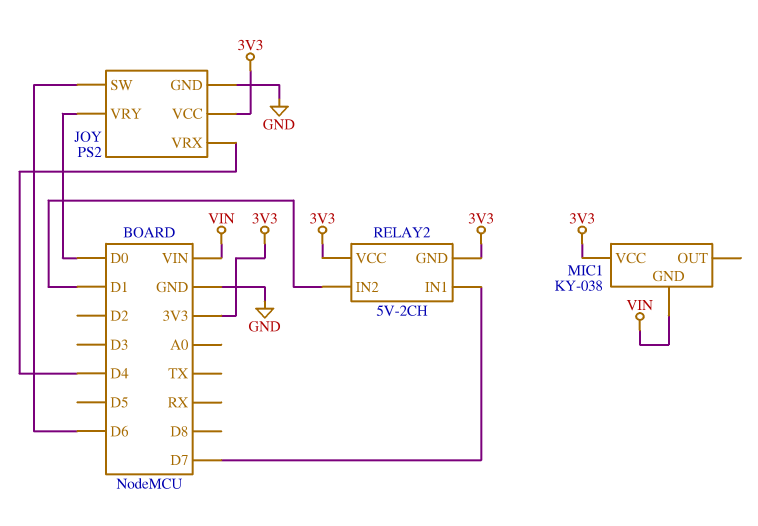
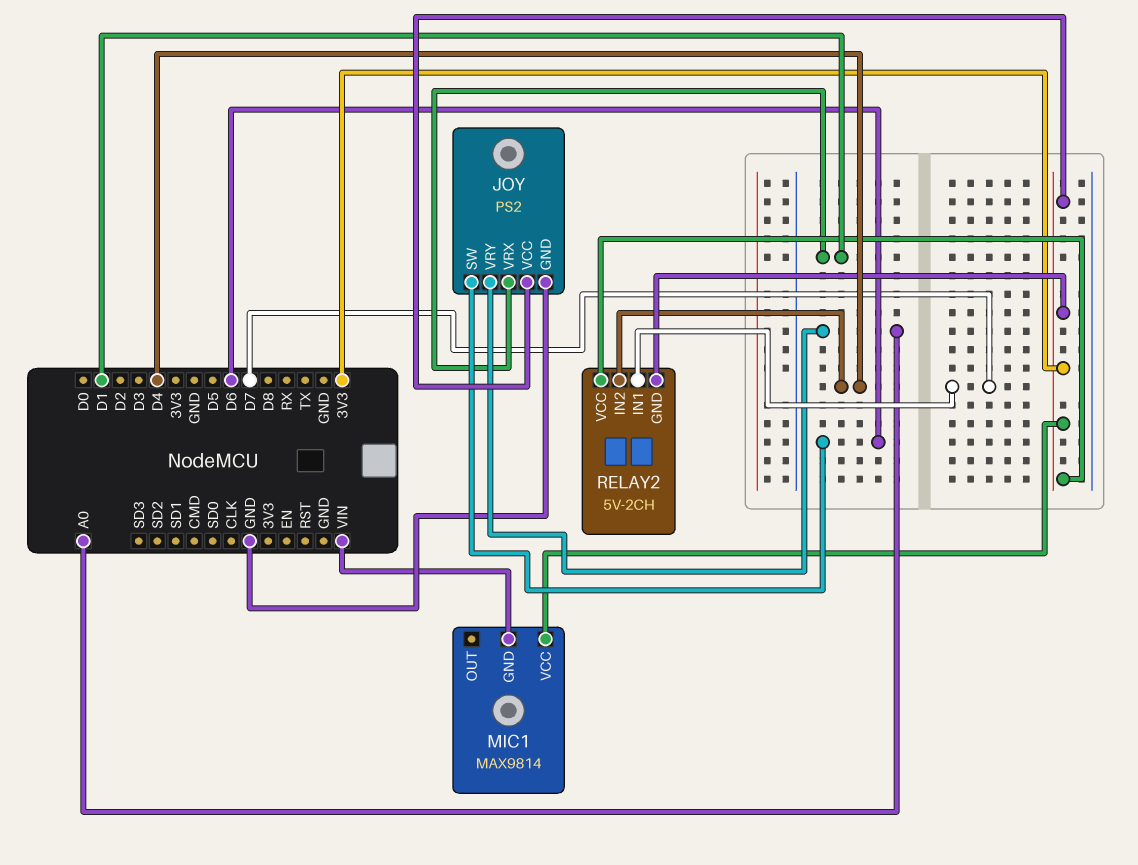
JOY pin VRX: D4 -> D1
JOY pin VRY: D0 -> A0
MIC1: KY-038 -> MAX9814
RELAY2 pin IN2: D1 -> D4

